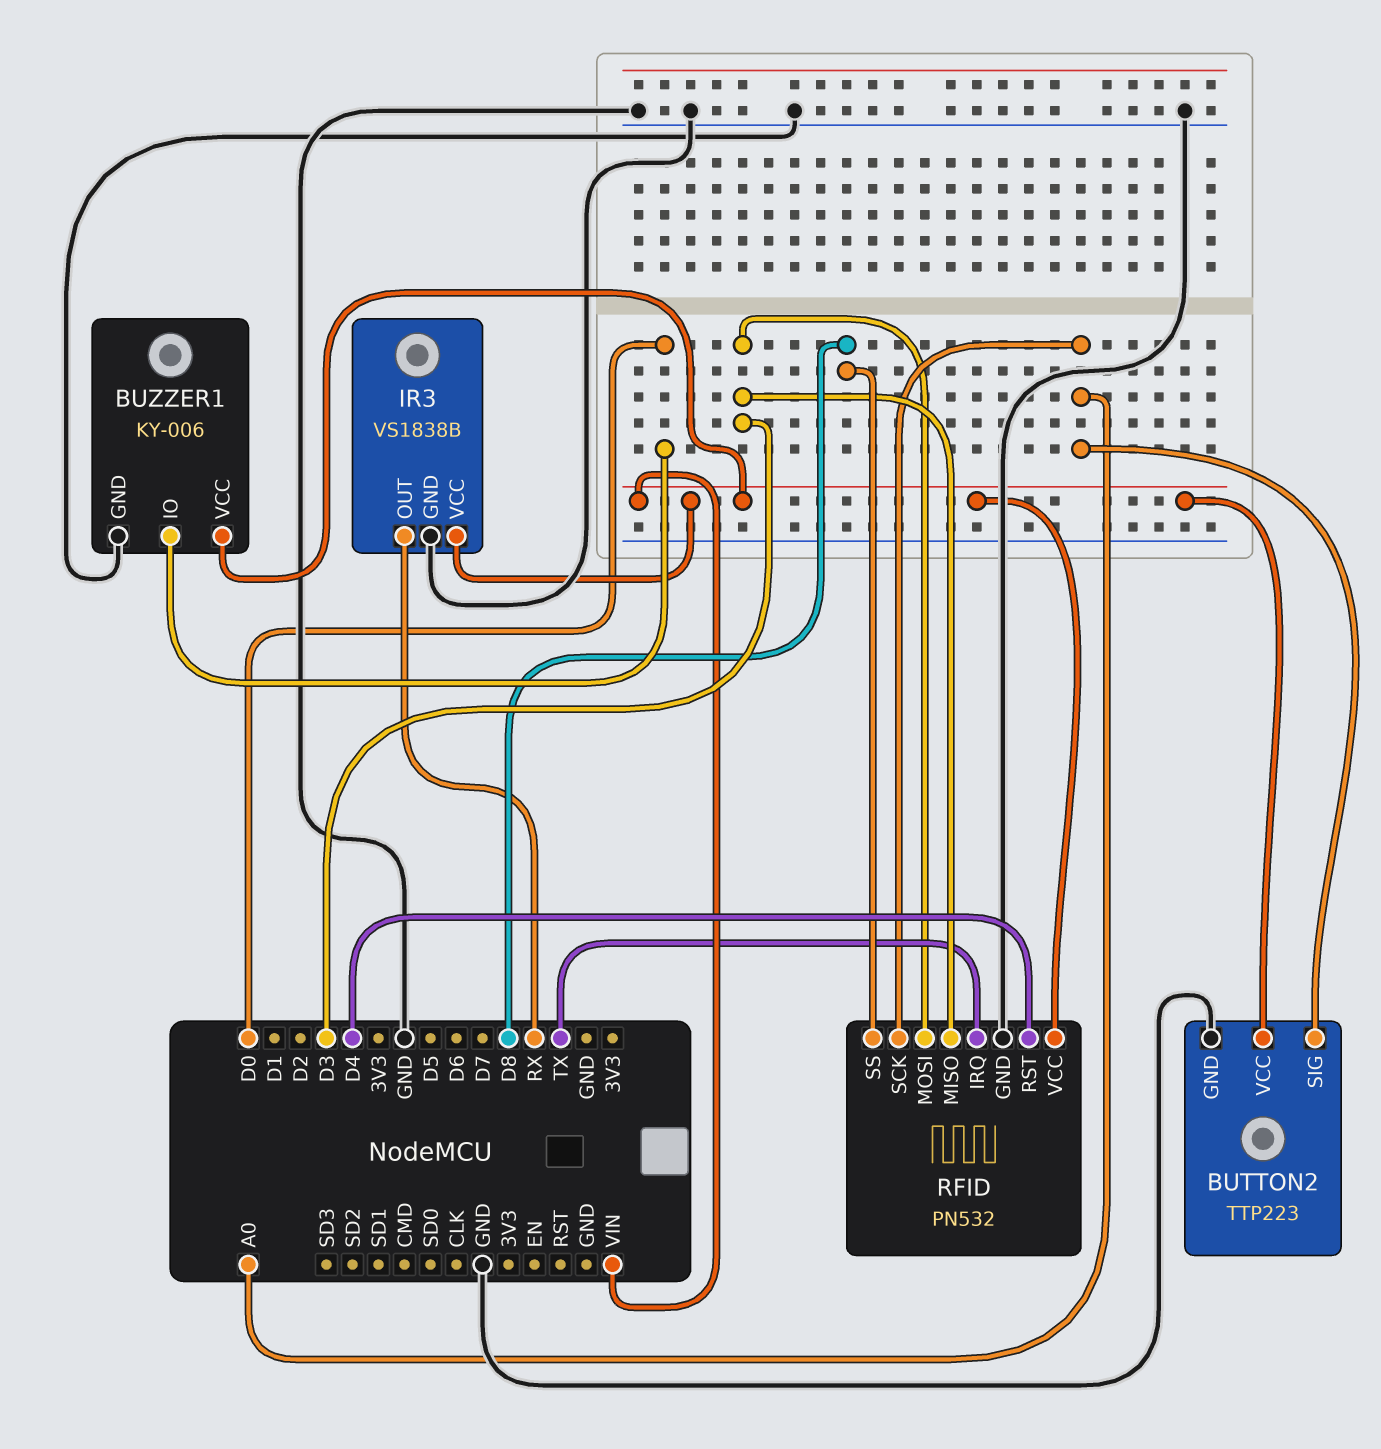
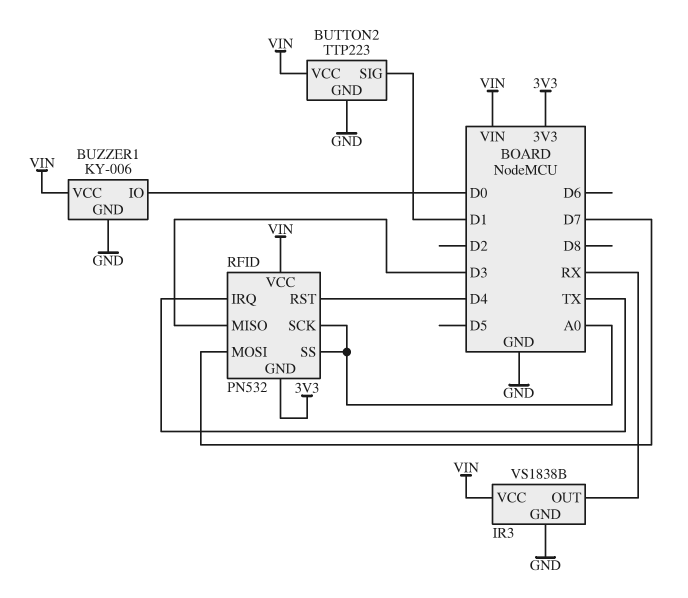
BUTTON2 pin SIG: A0 -> D1
RFID pin GND: GND -> 3V3
RFID pin MOSI: D3 -> D7
RFID pin SS: D8 -> A0

